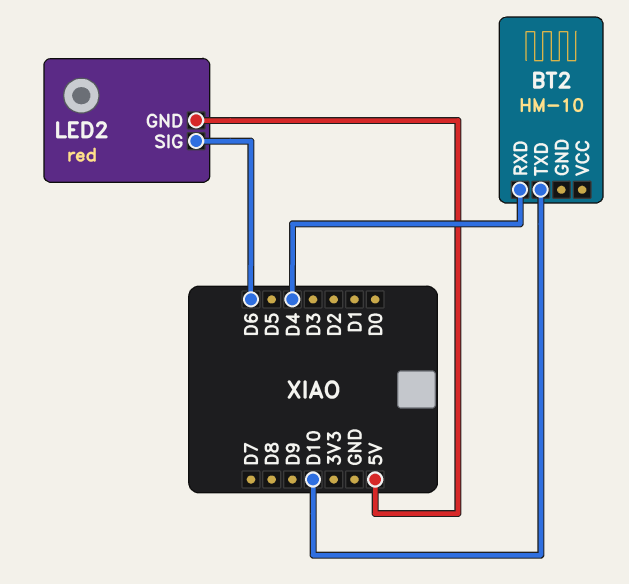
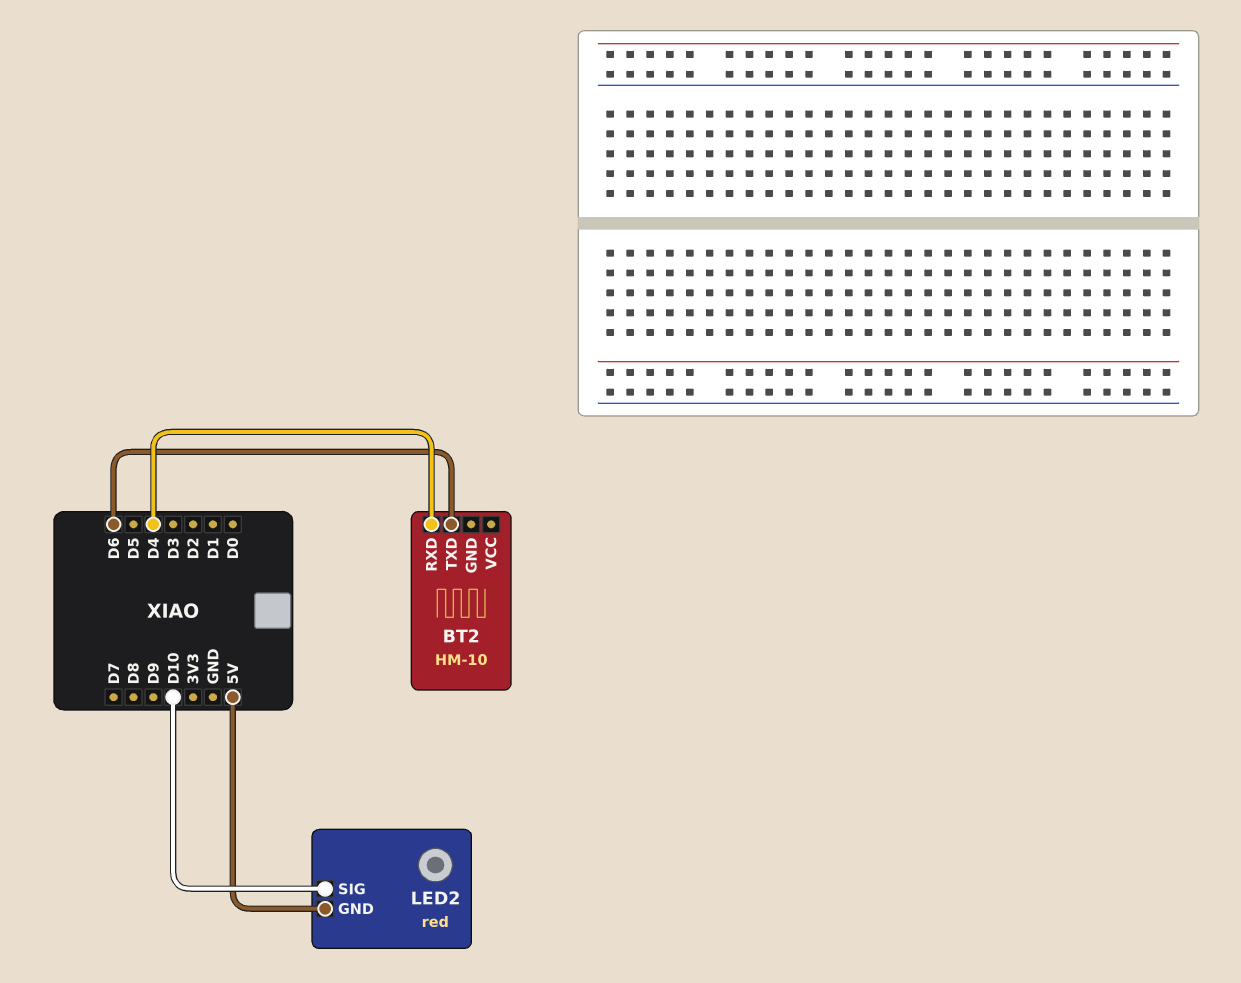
BT2 pin TXD: D10 -> D6
LED2 pin SIG: D6 -> D10

